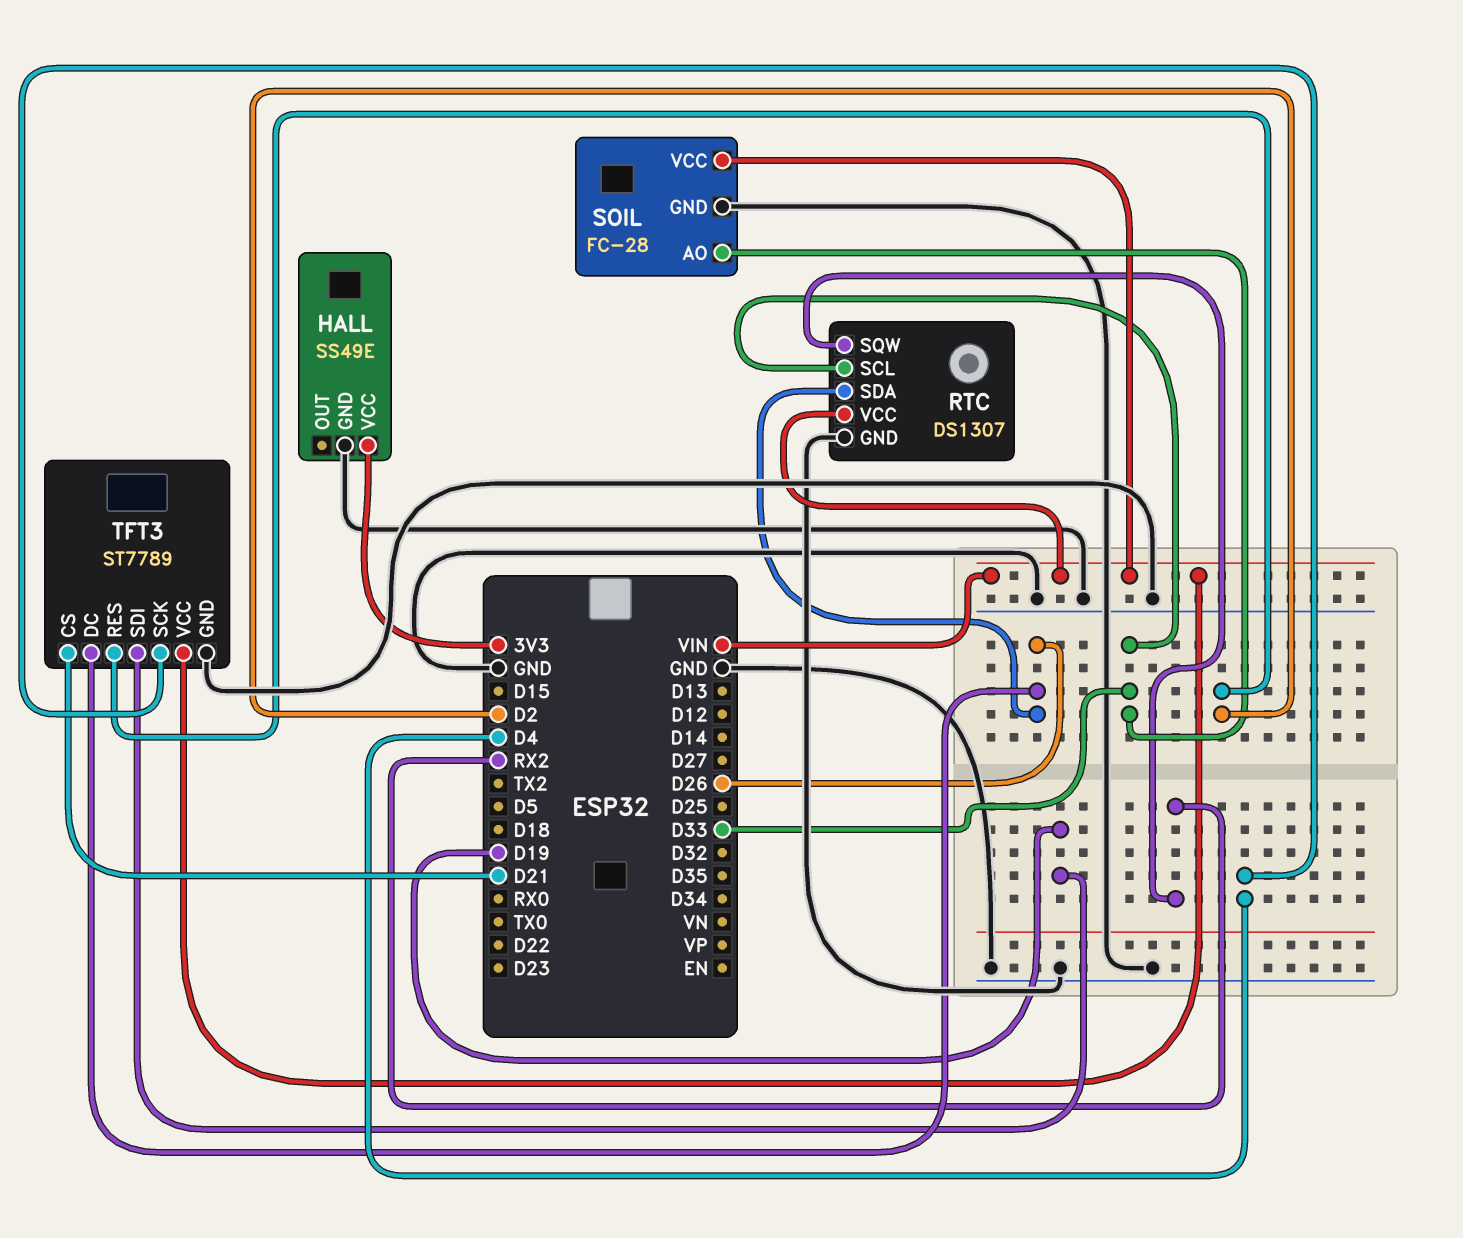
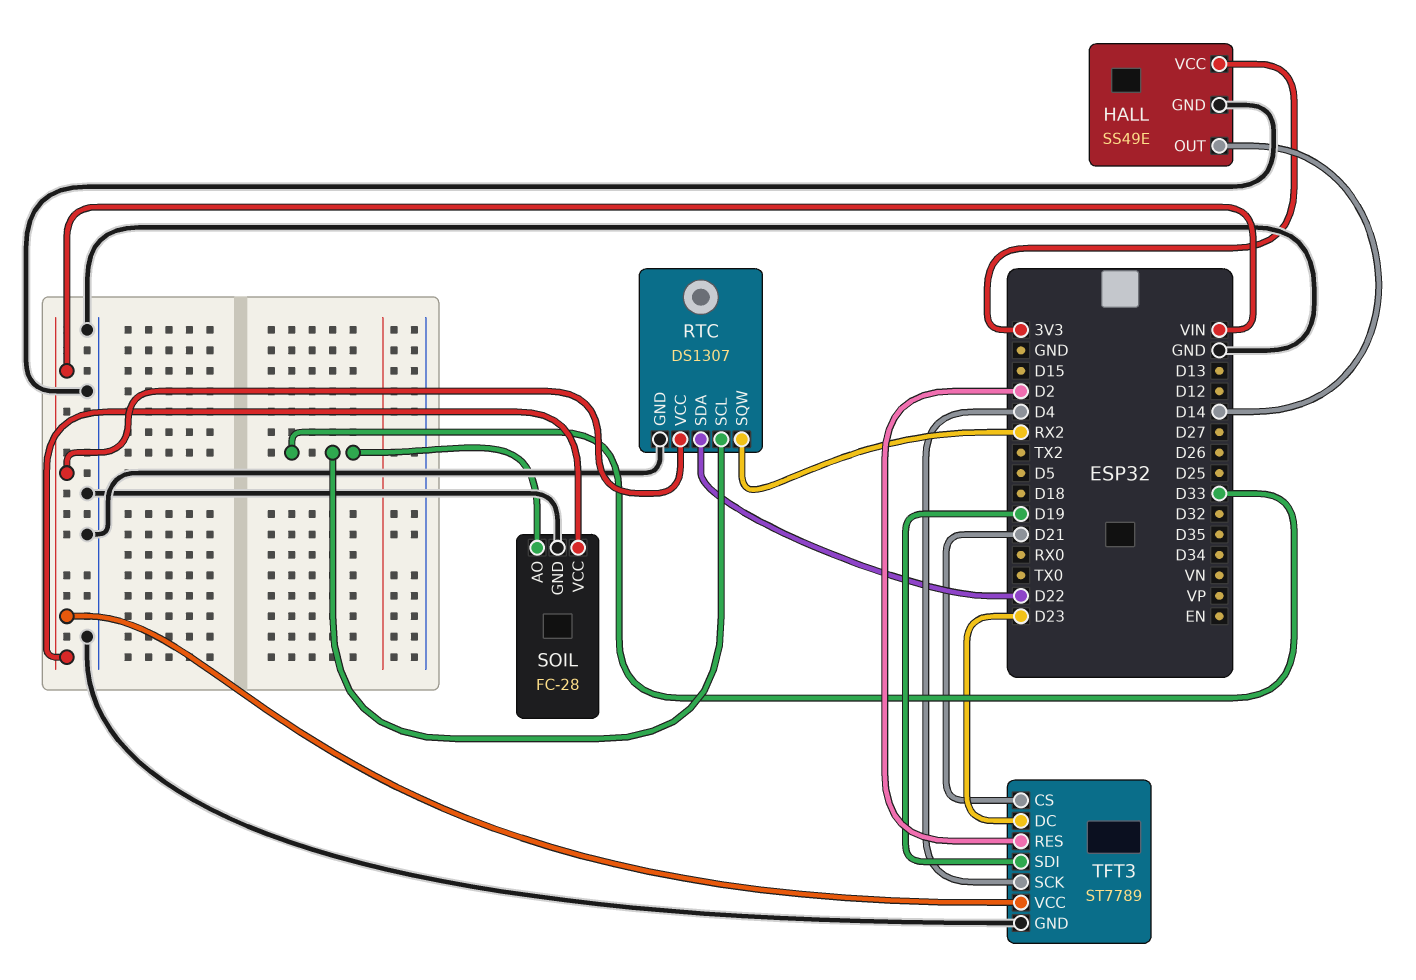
HALL pin OUT: none -> D14
RTC pin SDA: D26 -> D22
TFT3 pin DC: D26 -> D23

